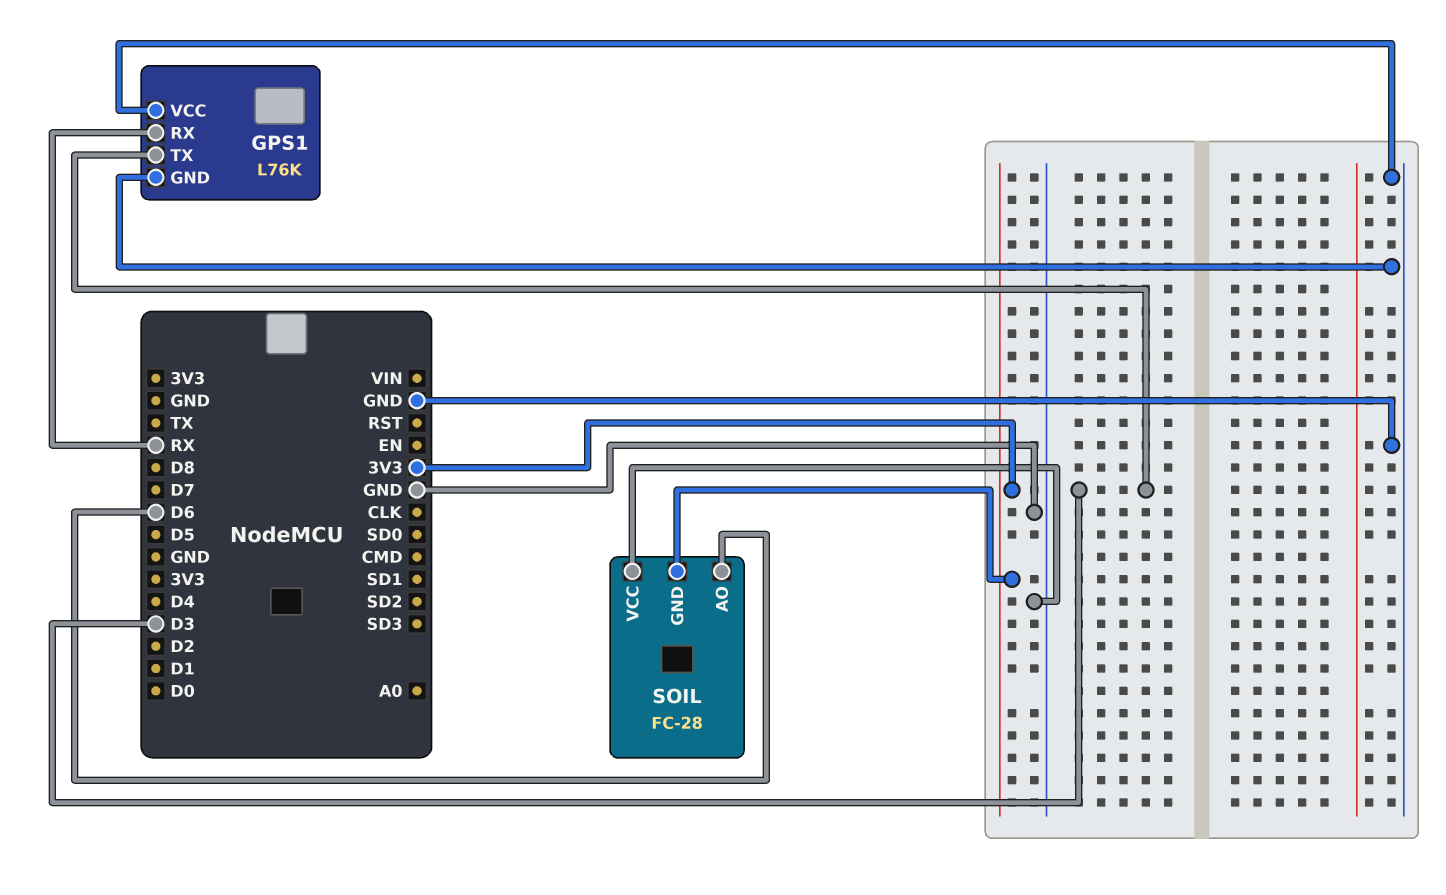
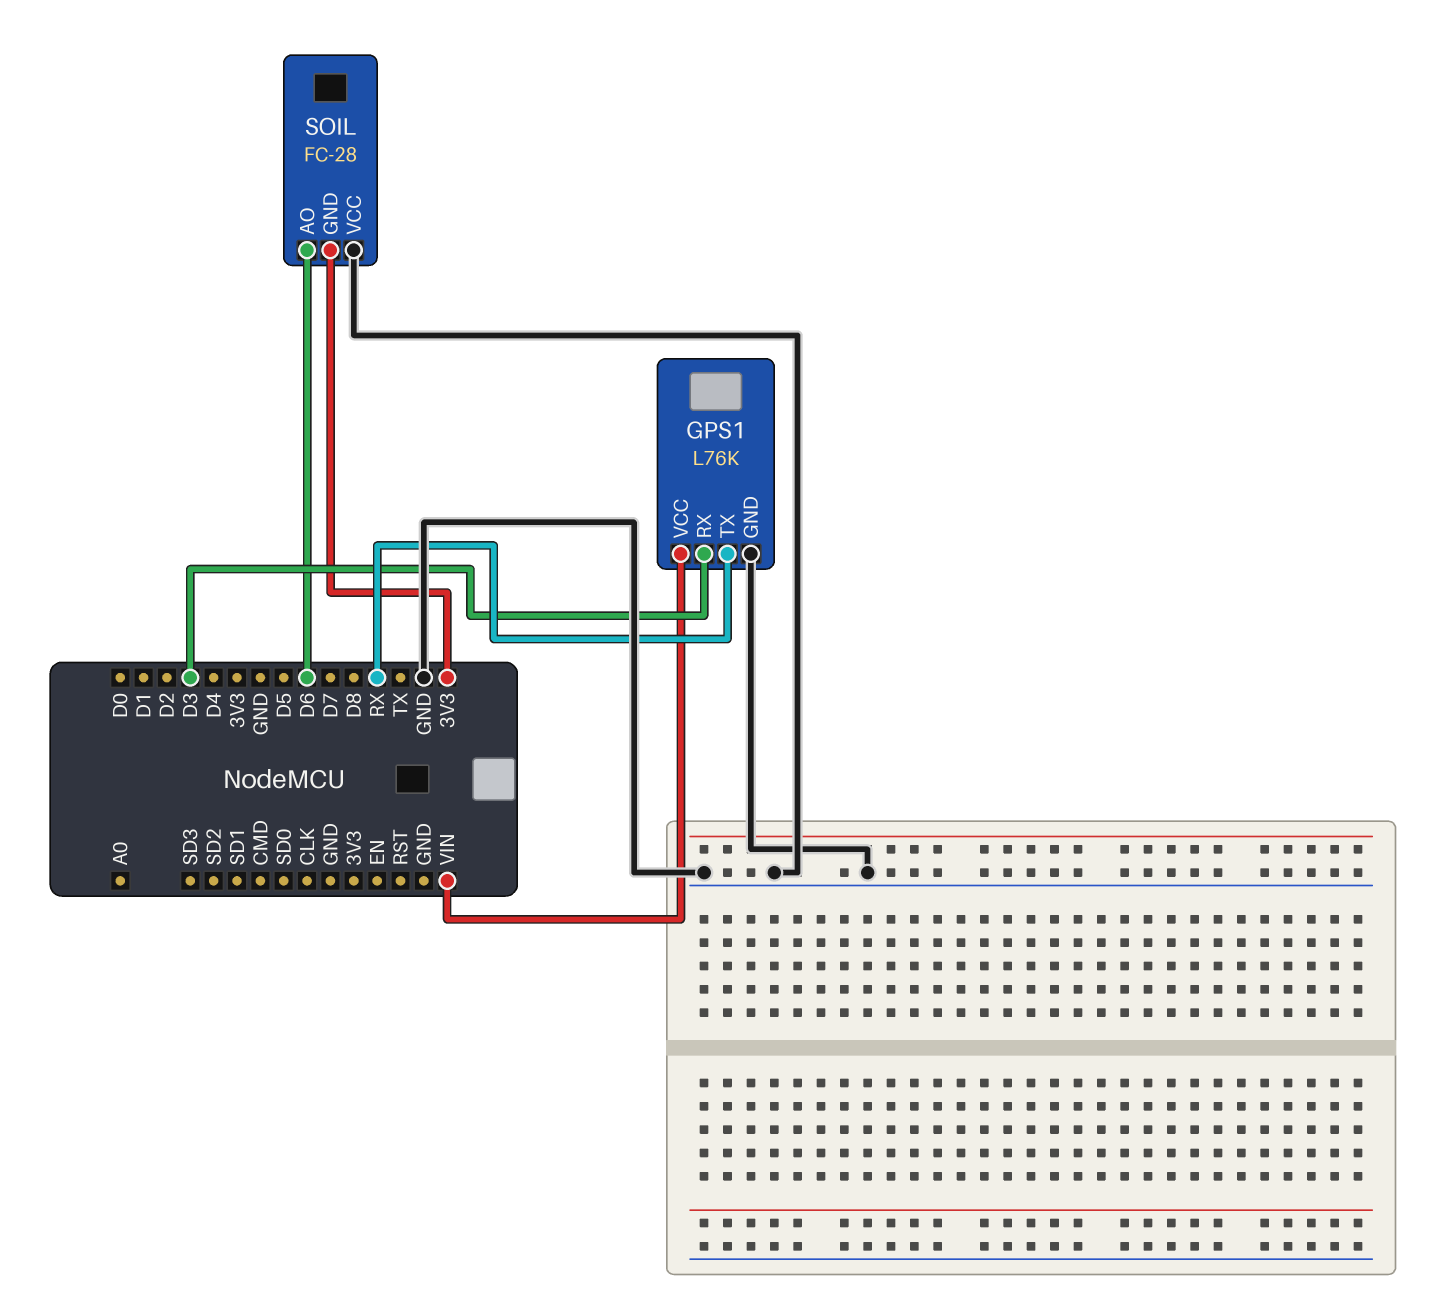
GPS1 pin RX: RX -> D3
GPS1 pin TX: D3 -> RX
GPS1 pin VCC: GND -> VIN

